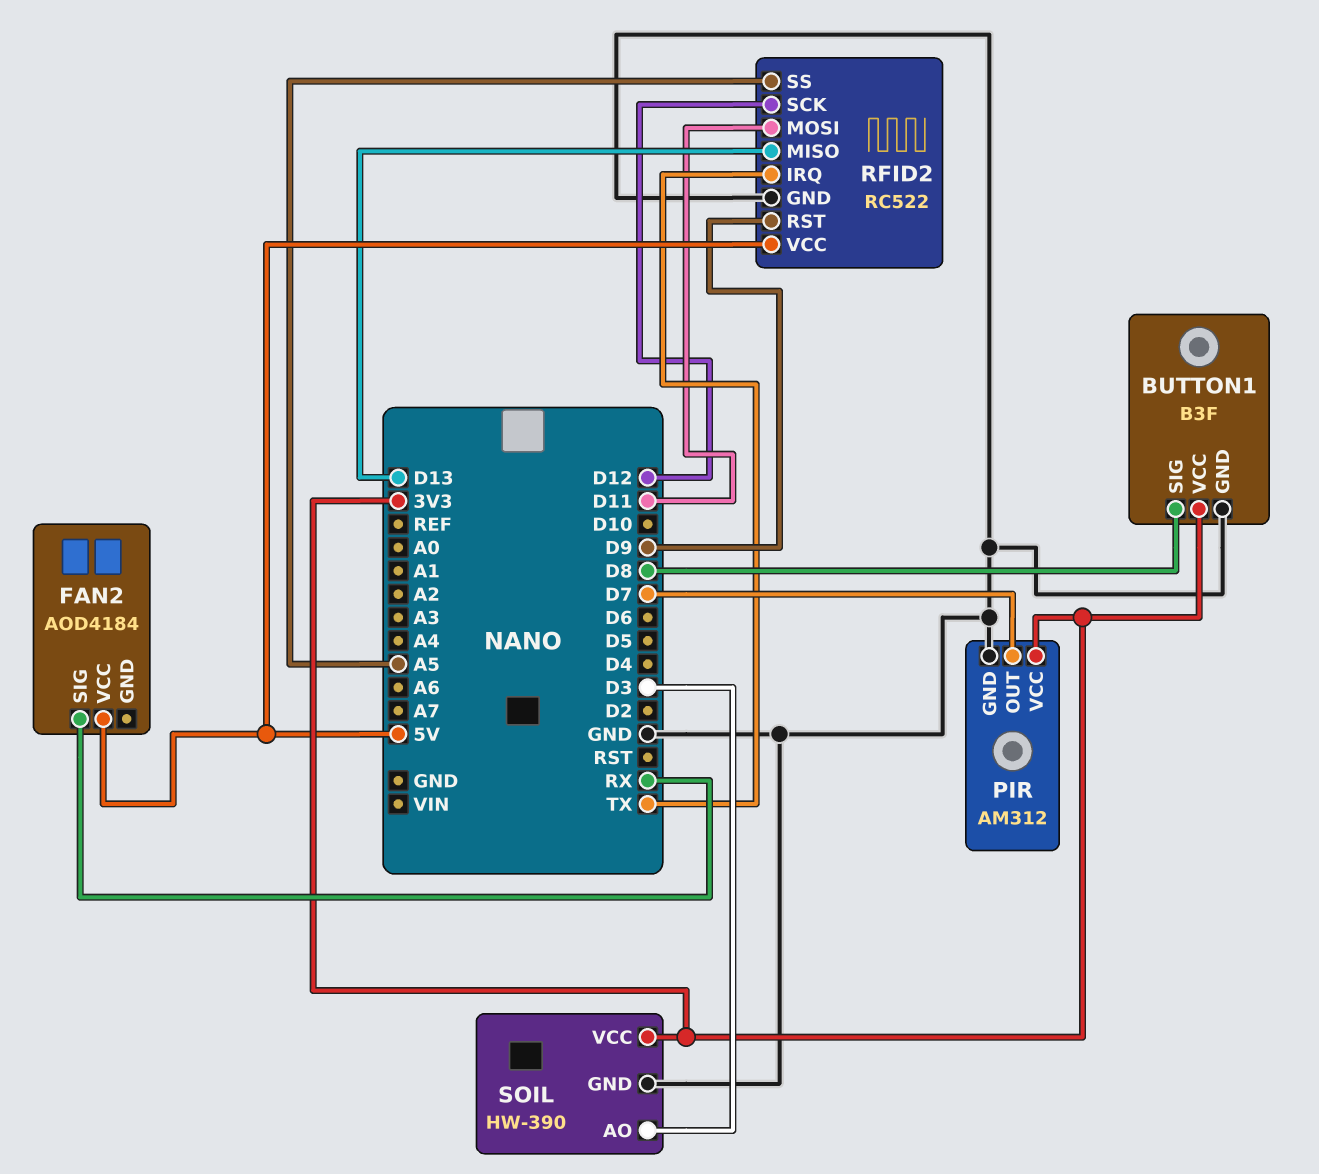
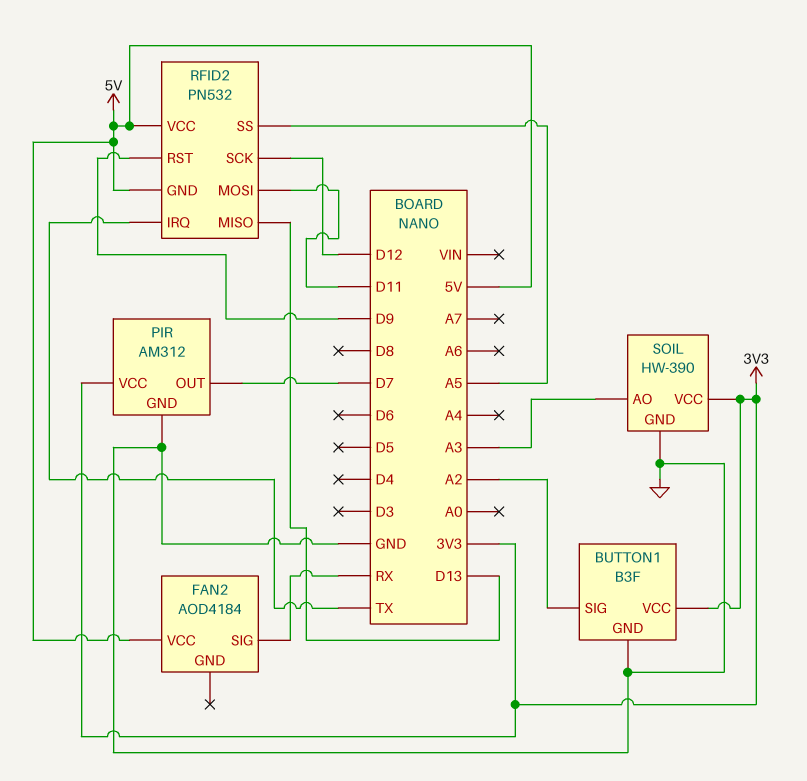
BUTTON1 pin SIG: D8 -> A2
RFID2: RC522 -> PN532
RFID2 pin GND: GND -> 5V
SOIL pin AO: D3 -> A3

